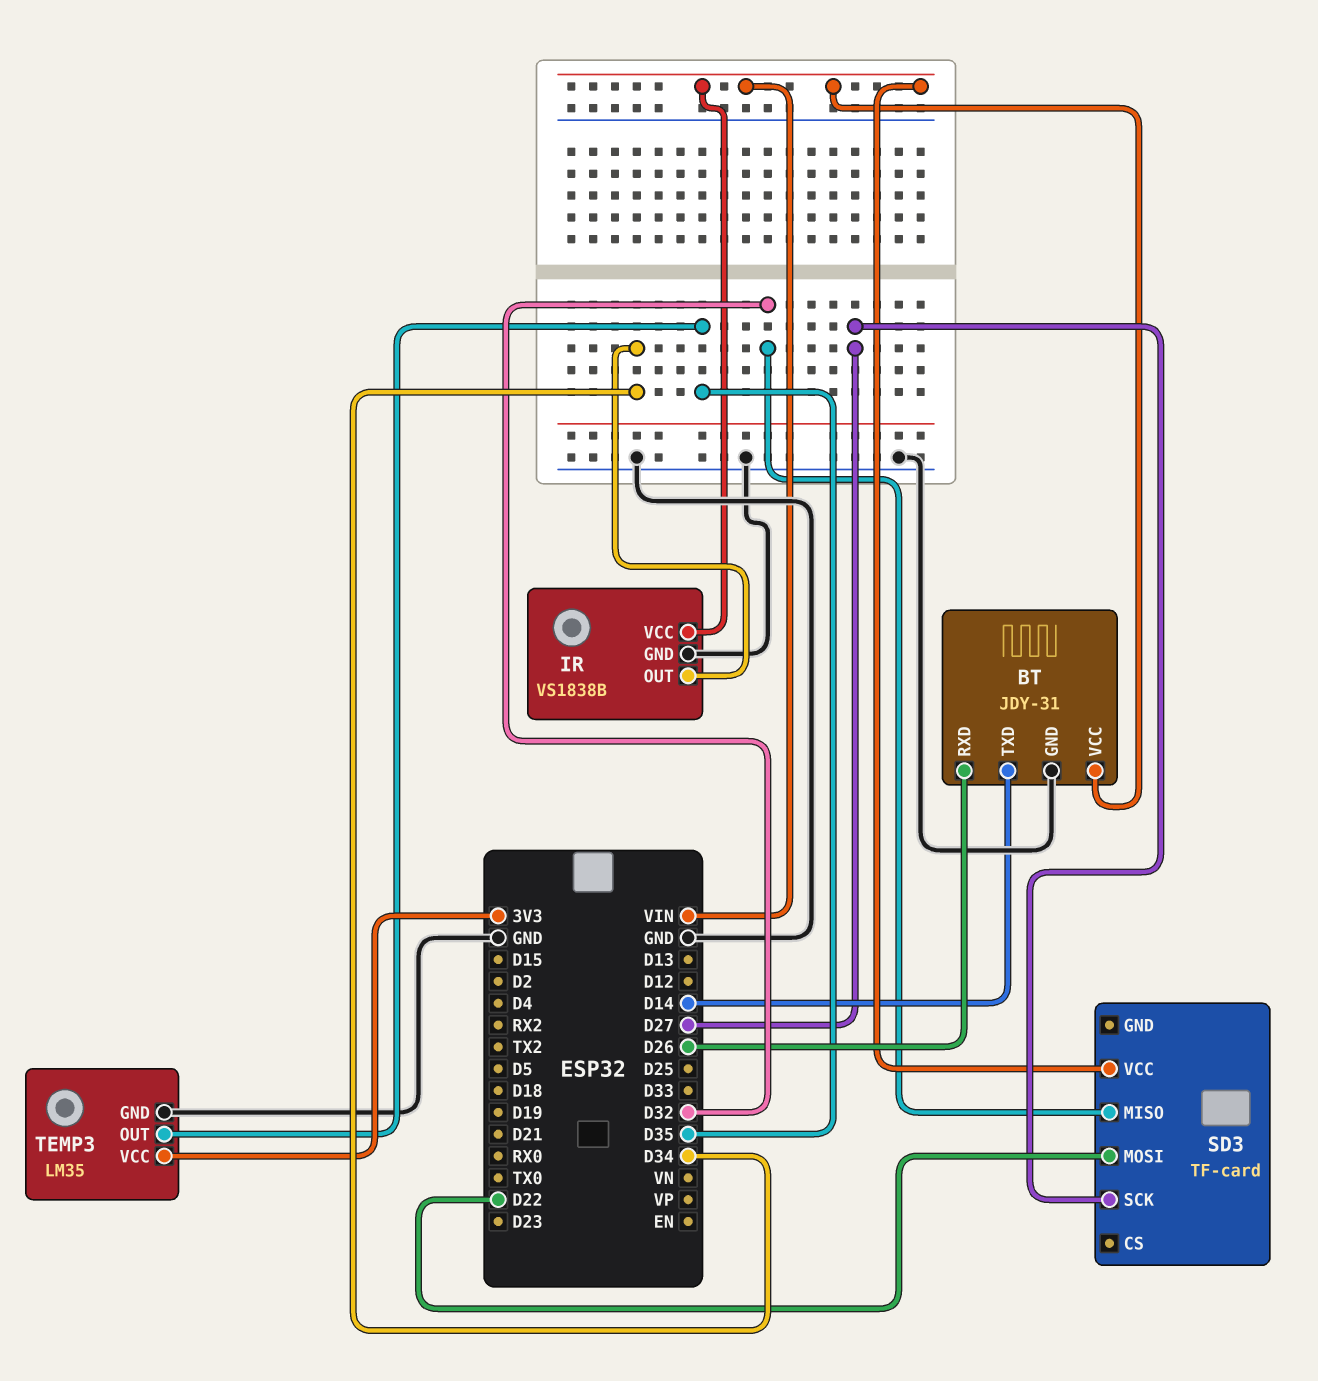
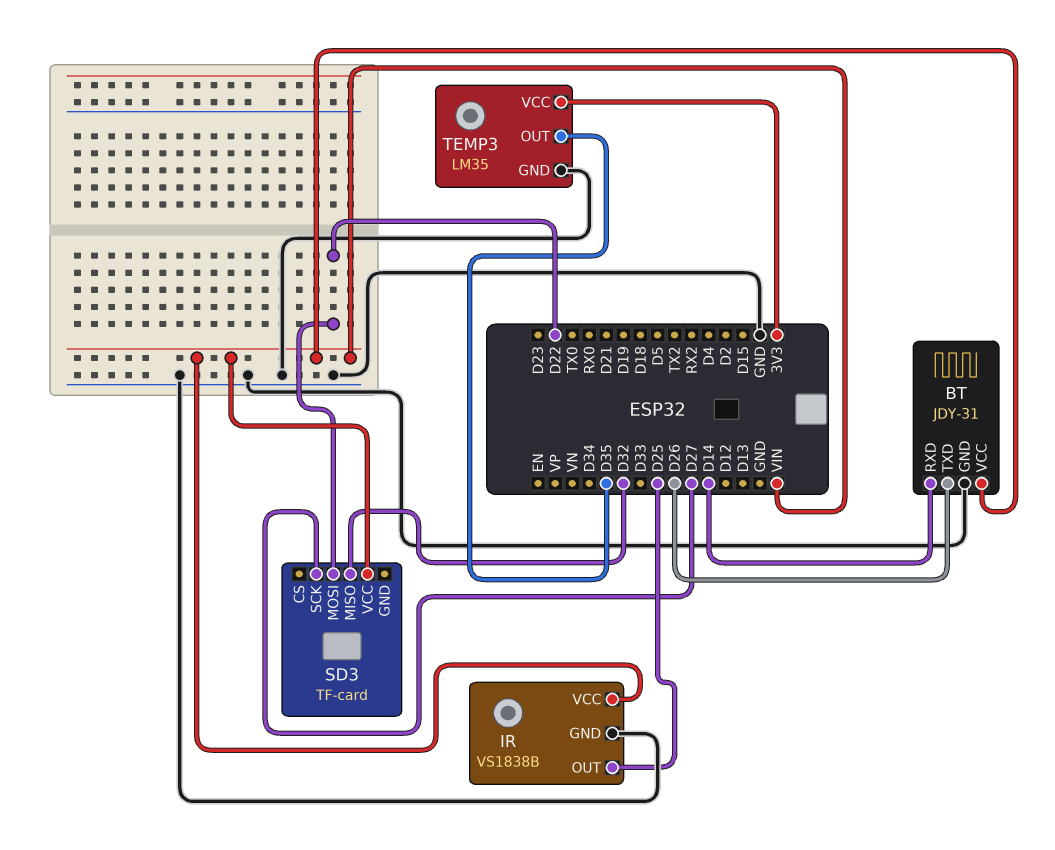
BT pin RXD: D26 -> D14
BT pin TXD: D14 -> D26
IR pin OUT: D34 -> D25

